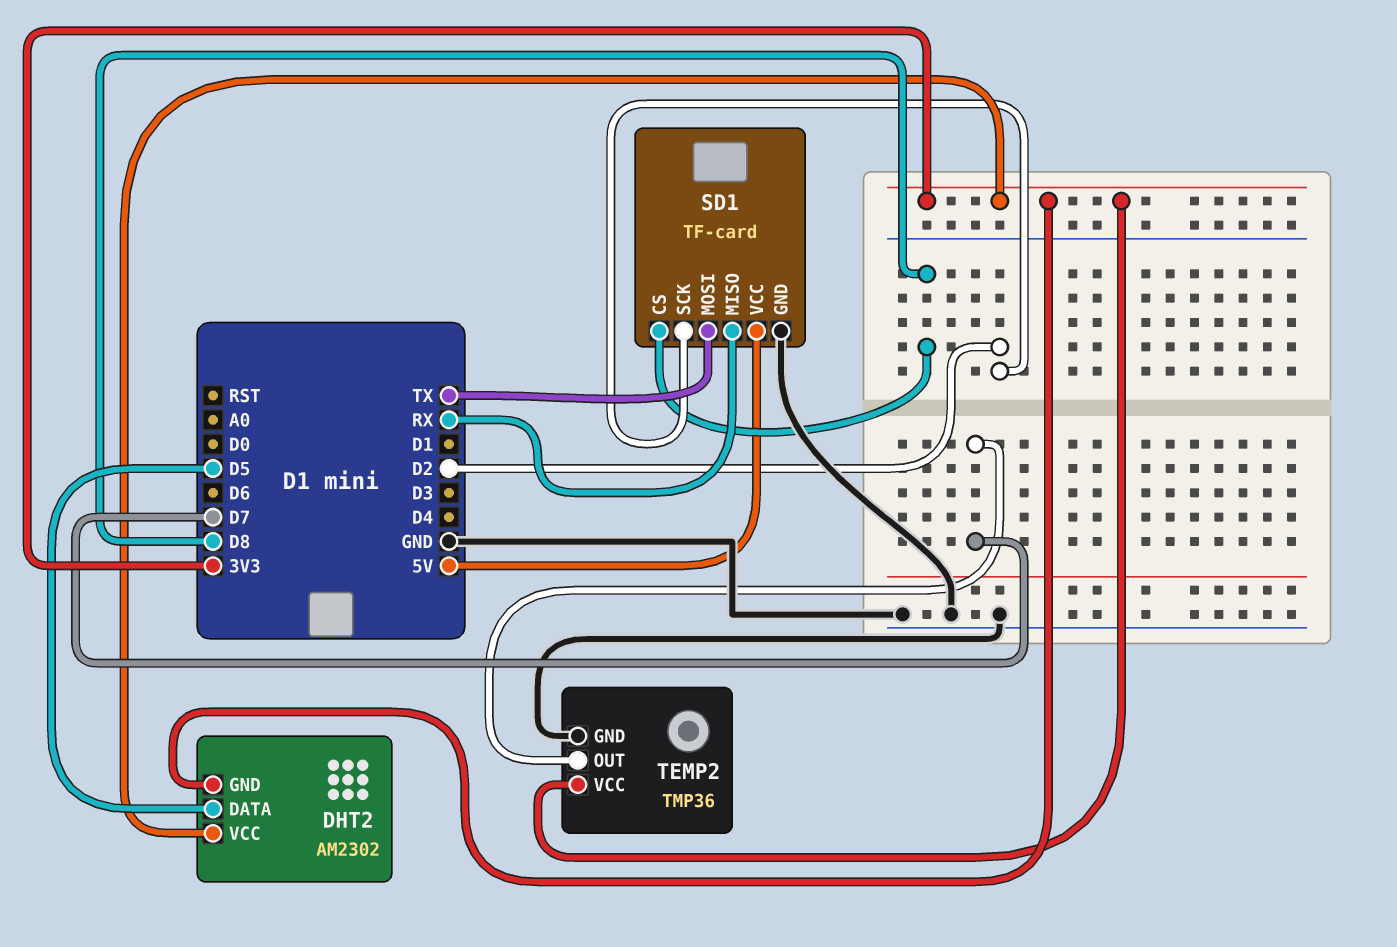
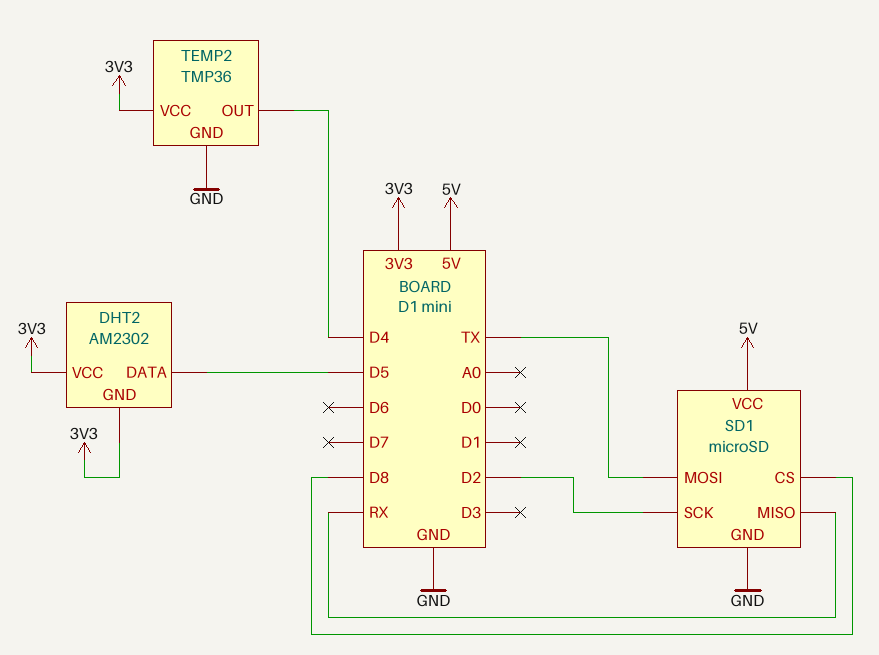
SD1: TF-card -> microSD
TEMP2 pin OUT: D7 -> D4

